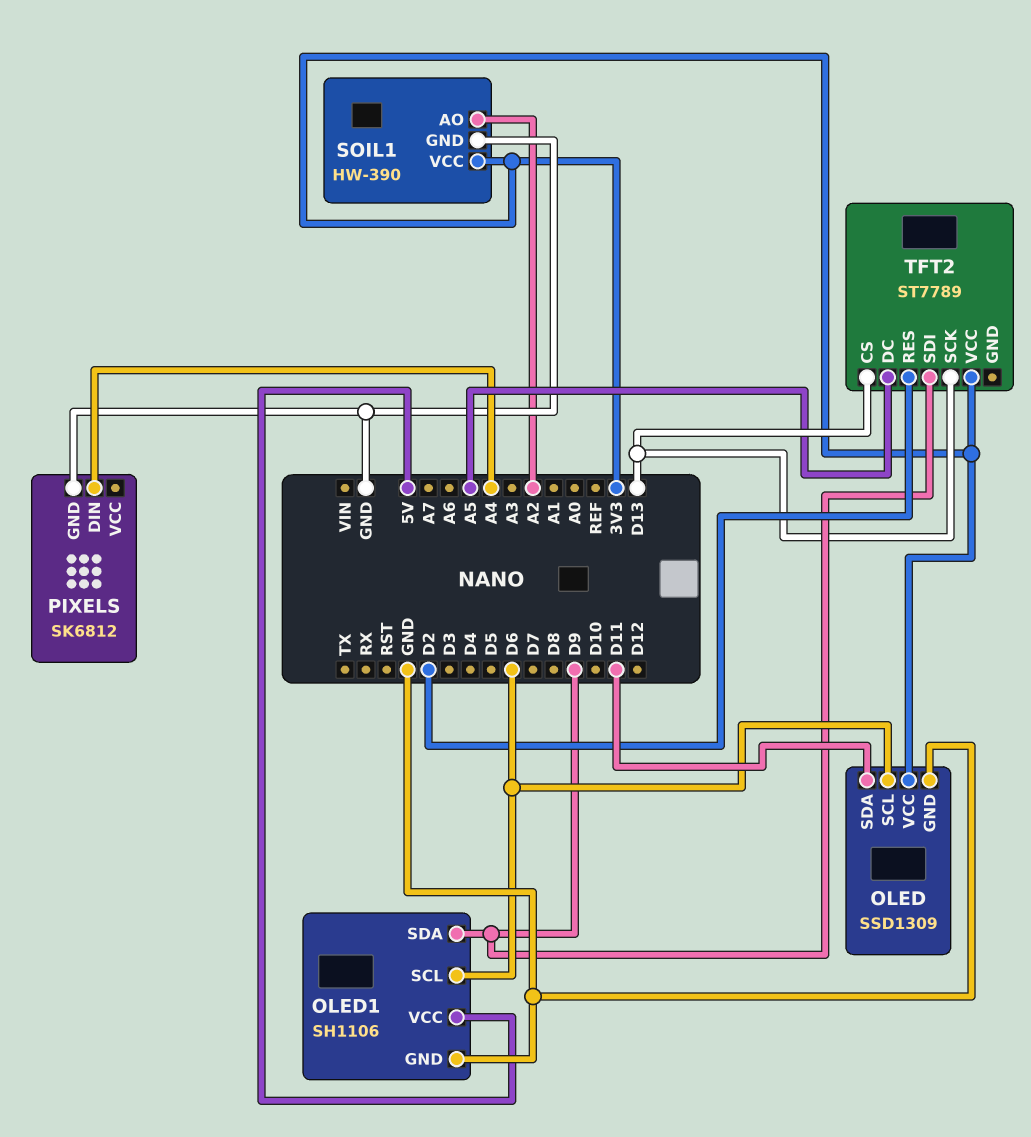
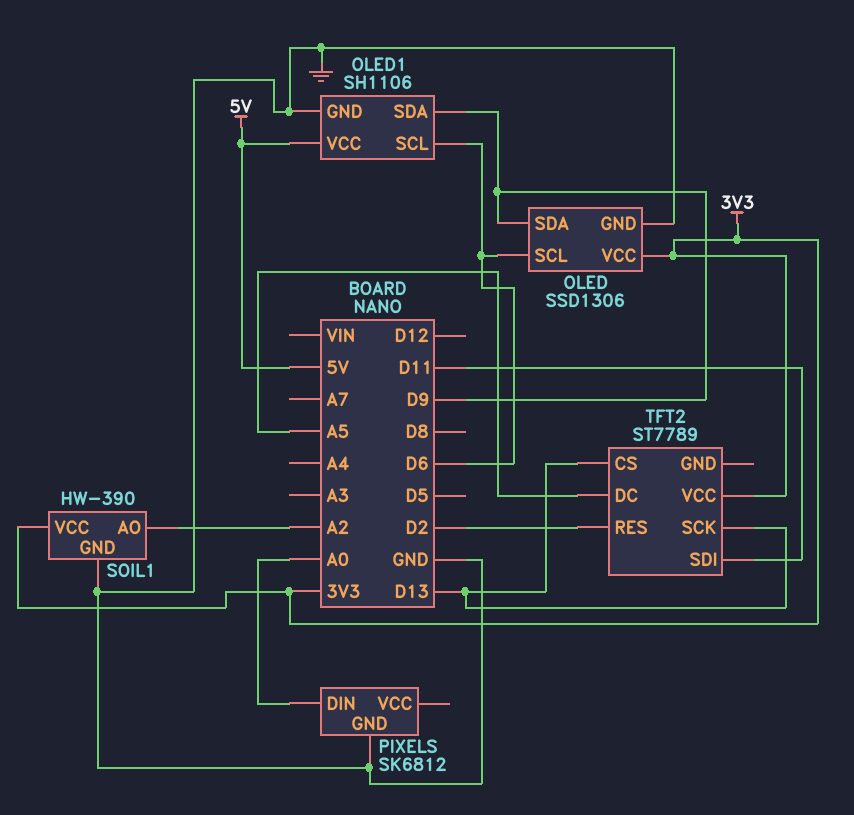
OLED: SSD1309 -> SSD1306
OLED pin SDA: D11 -> D9
PIXELS pin DIN: A4 -> A0
TFT2 pin SDI: D9 -> D11

